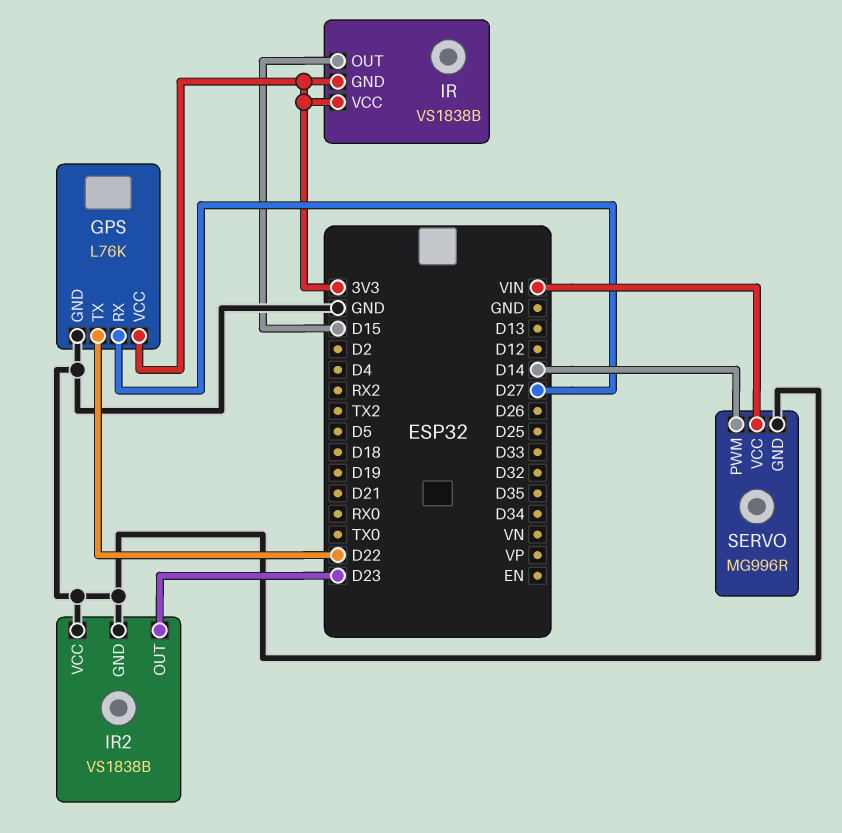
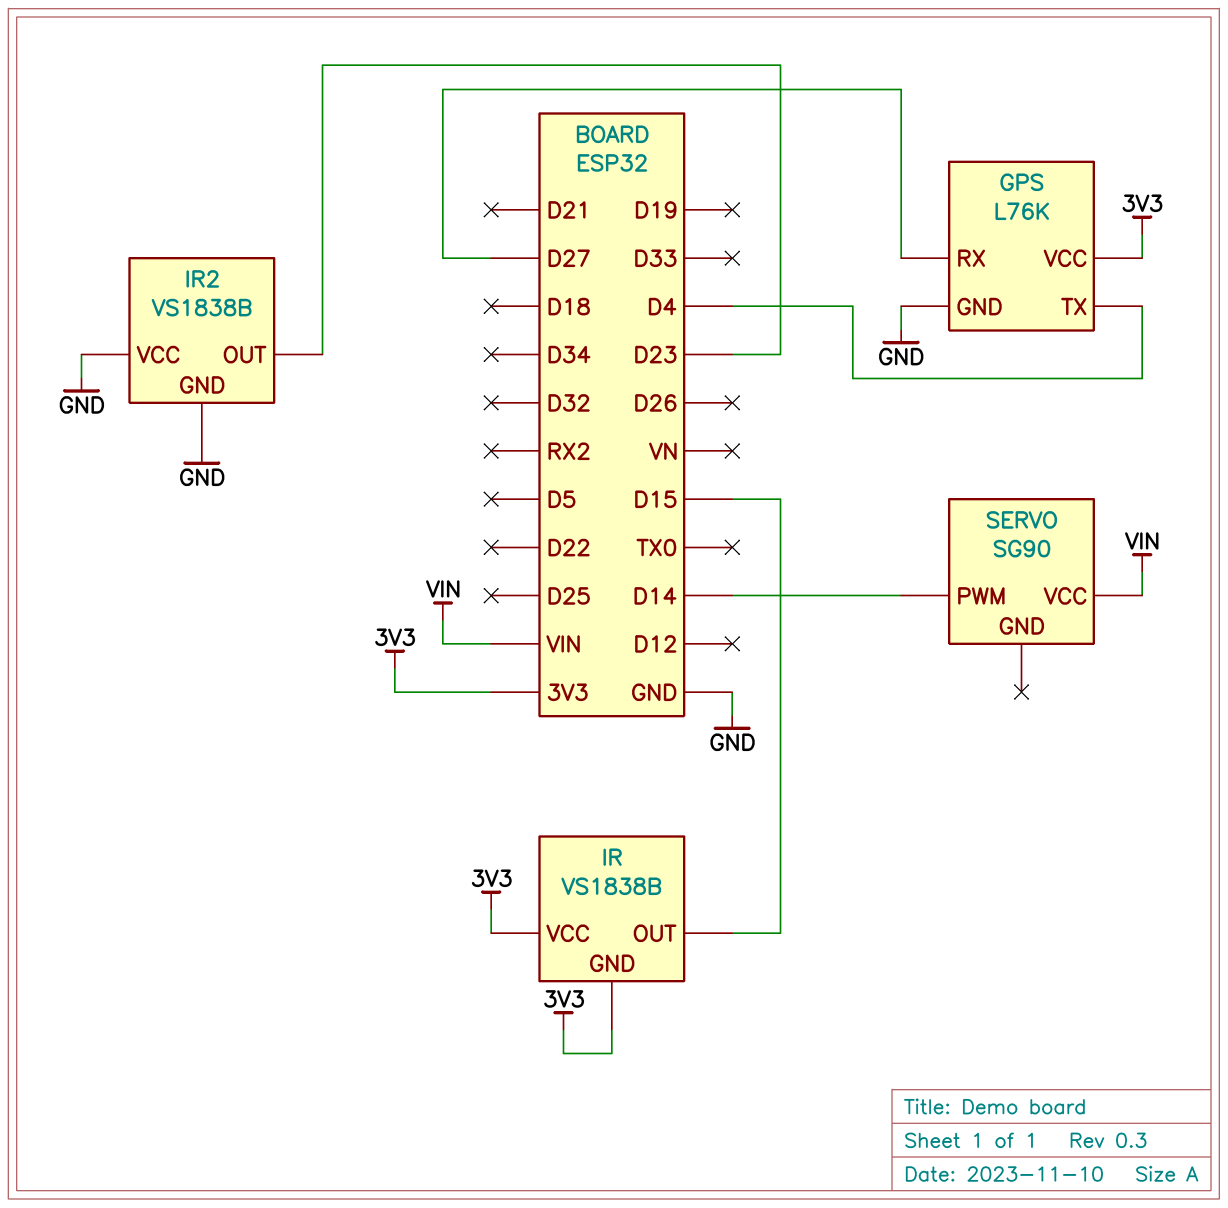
GPS pin TX: D22 -> D4
SERVO: MG996R -> SG90
SERVO pin GND: GND -> none

